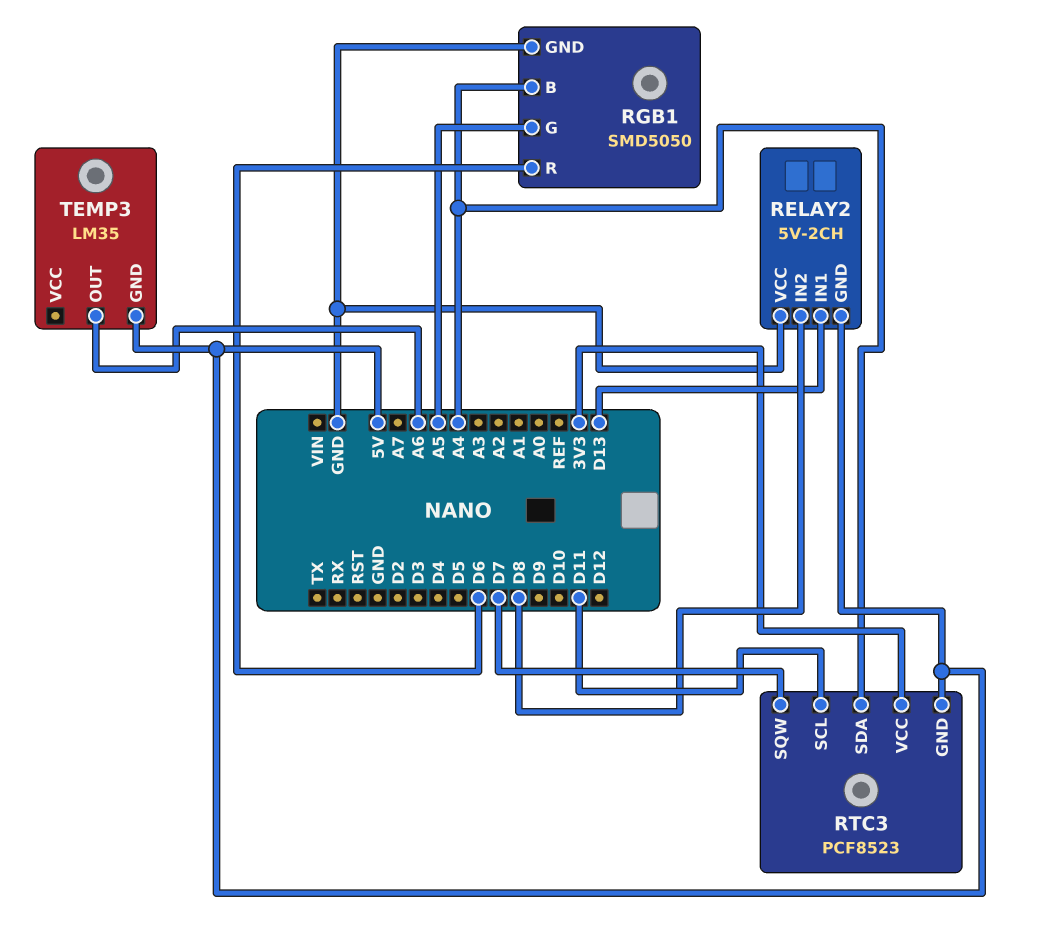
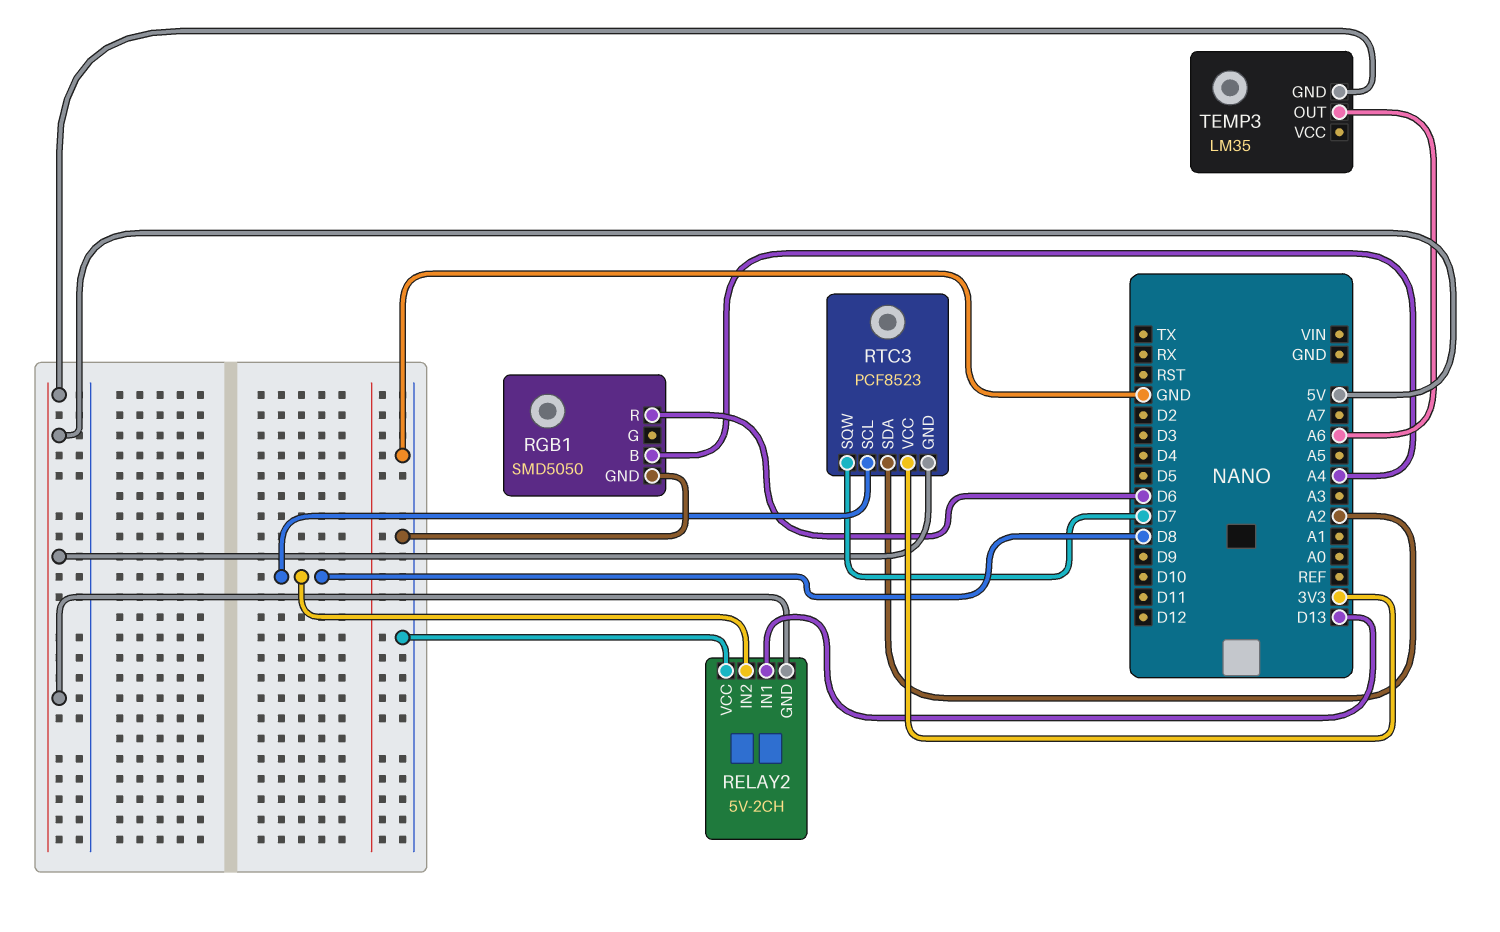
RGB1 pin G: A5 -> none
RTC3 pin SCL: D11 -> D8
RTC3 pin SDA: A4 -> A2

